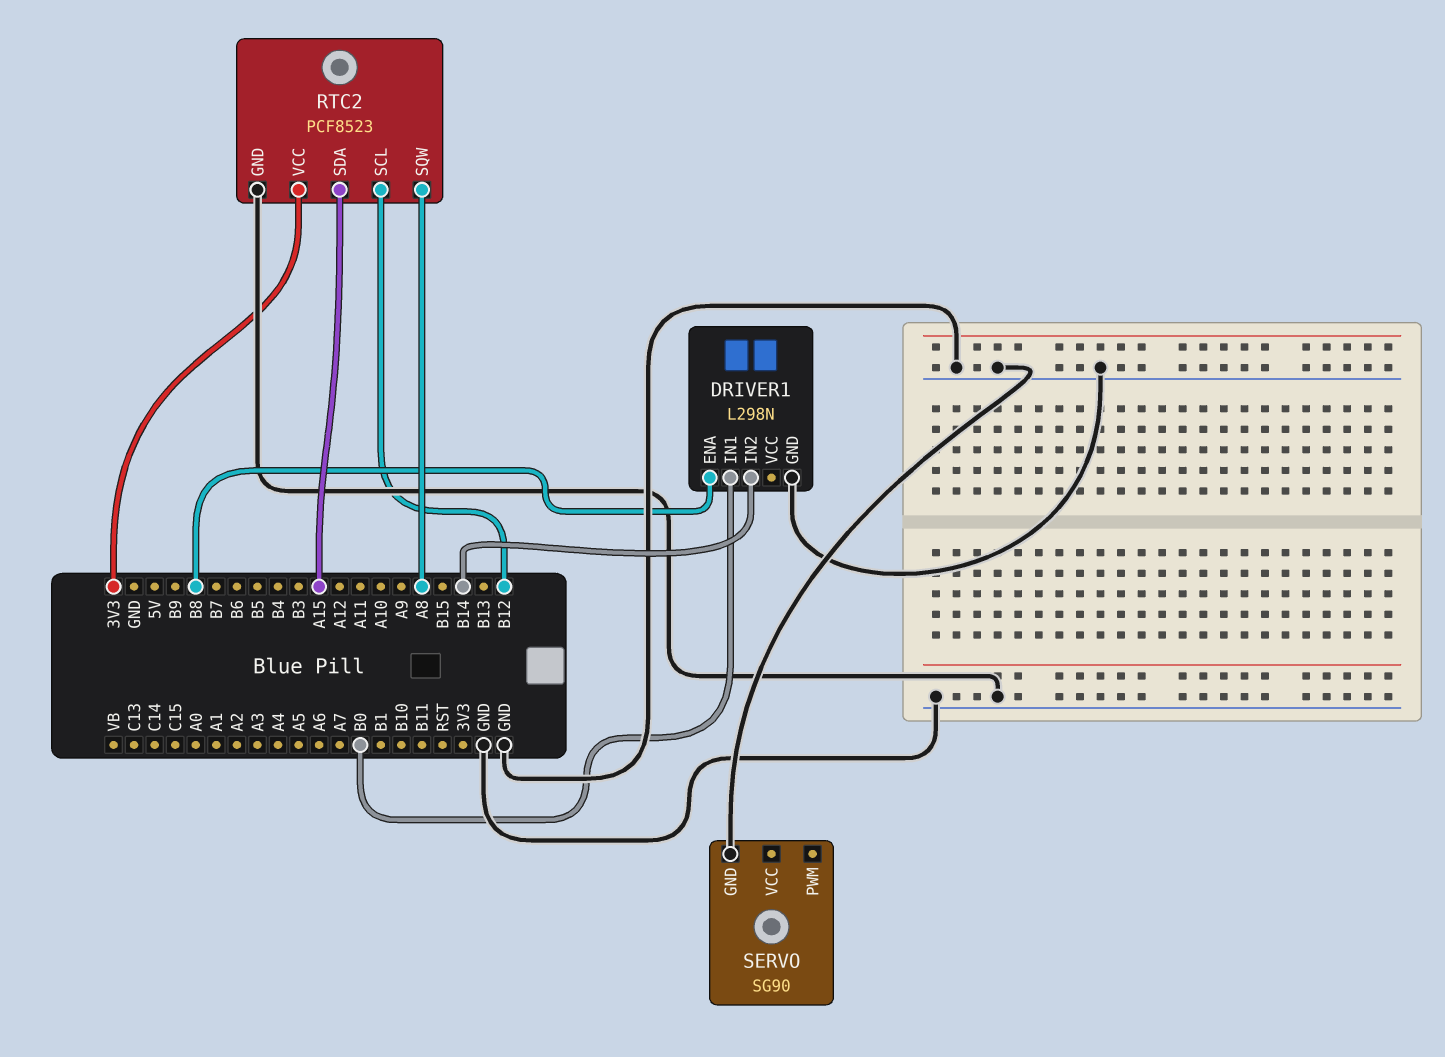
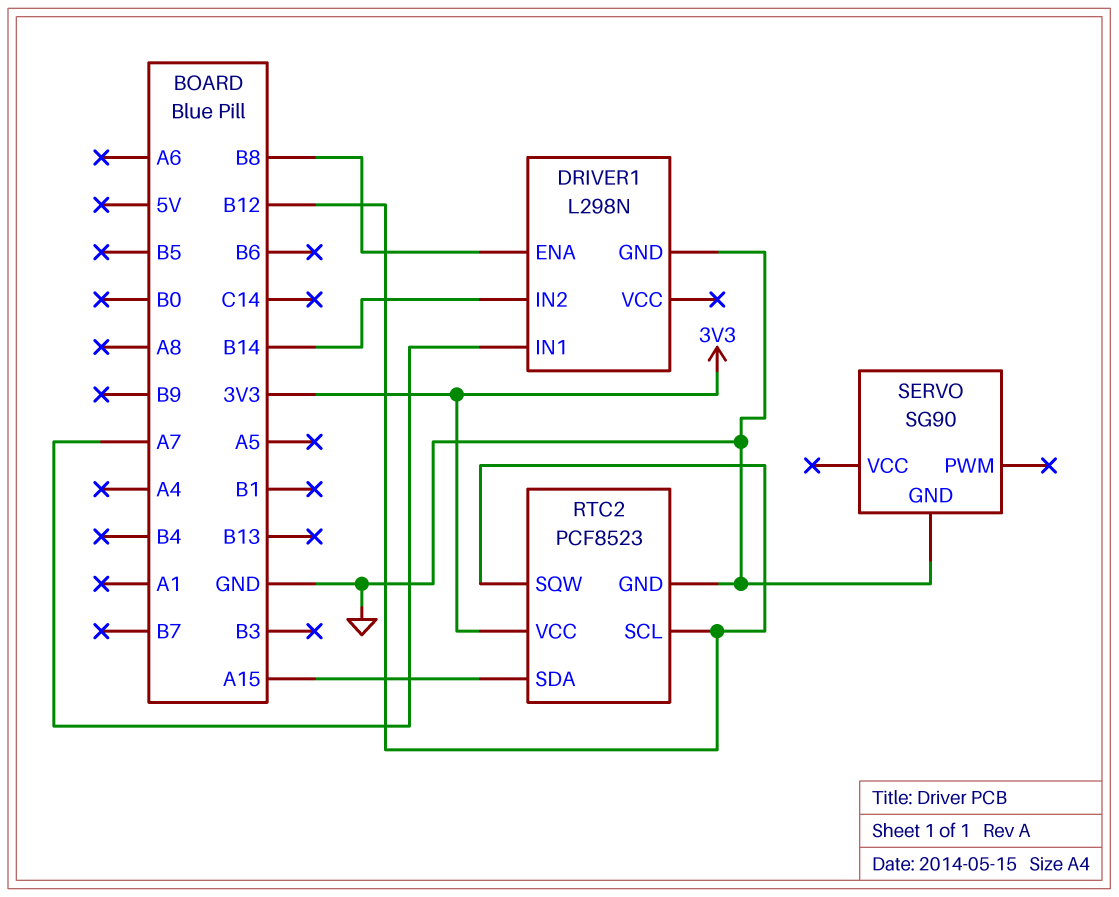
DRIVER1 pin IN1: B0 -> A7
RTC2 pin SQW: A8 -> B12

